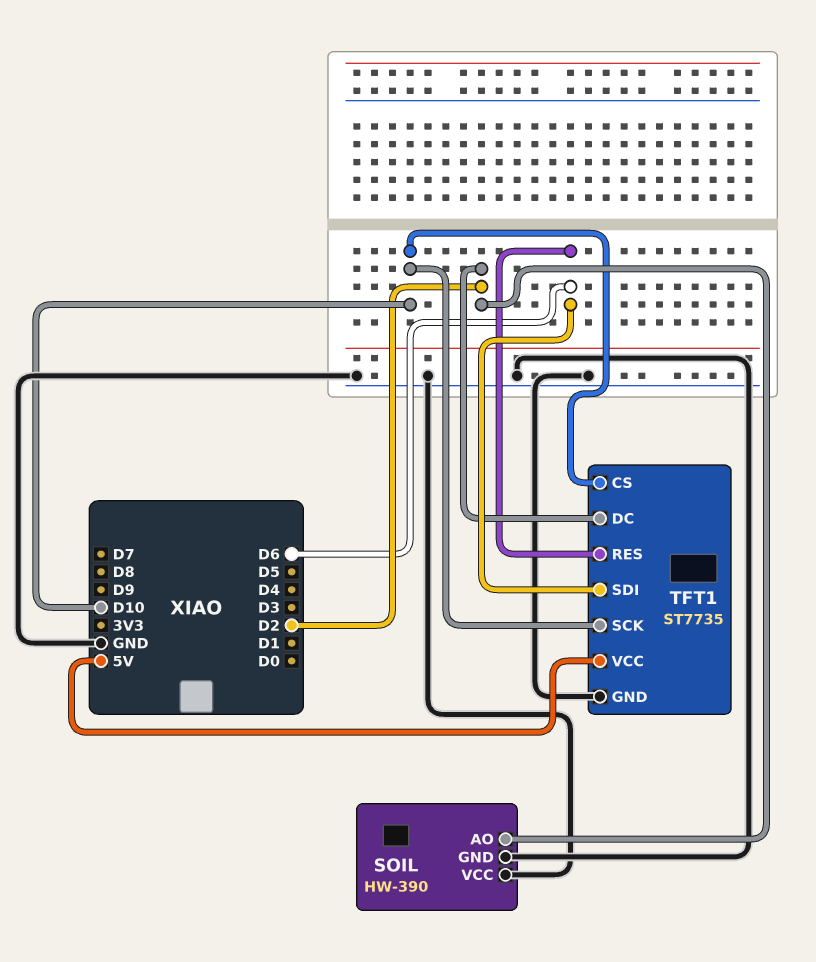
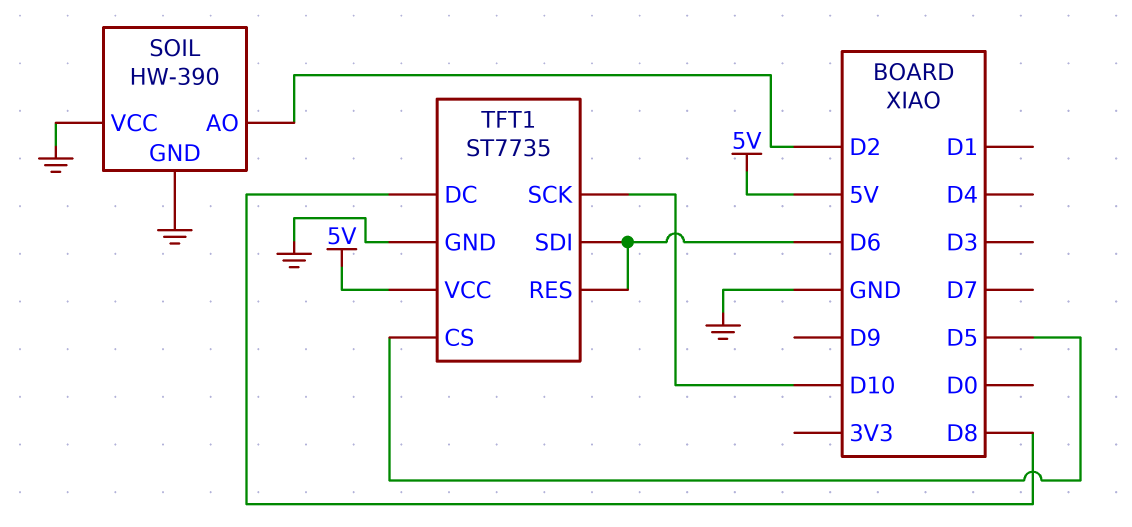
TFT1 pin CS: D10 -> D5
TFT1 pin DC: D2 -> D8

